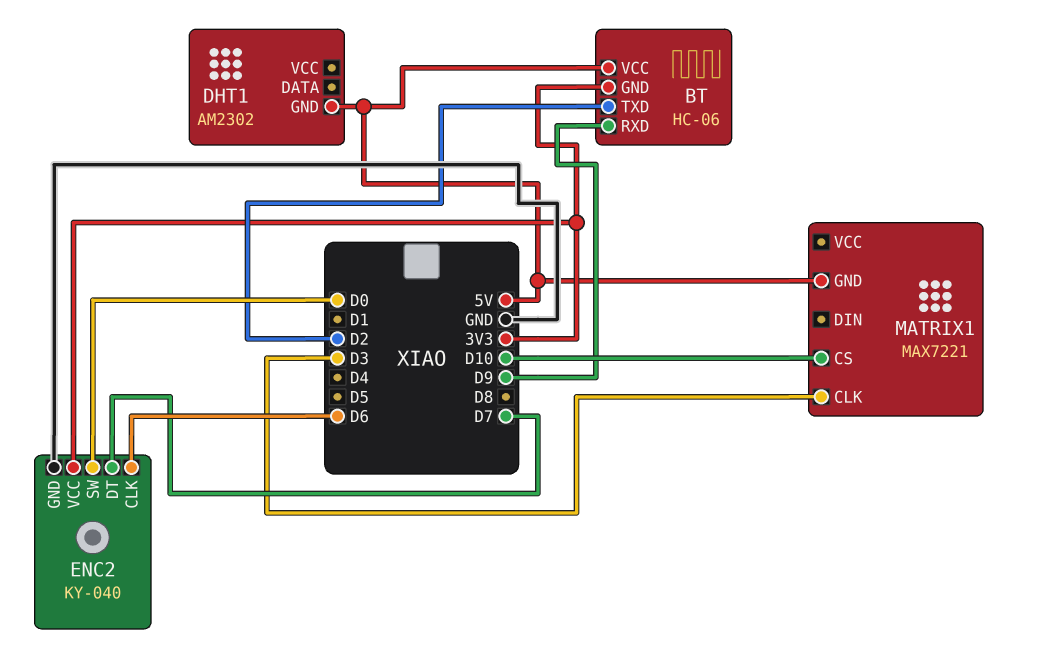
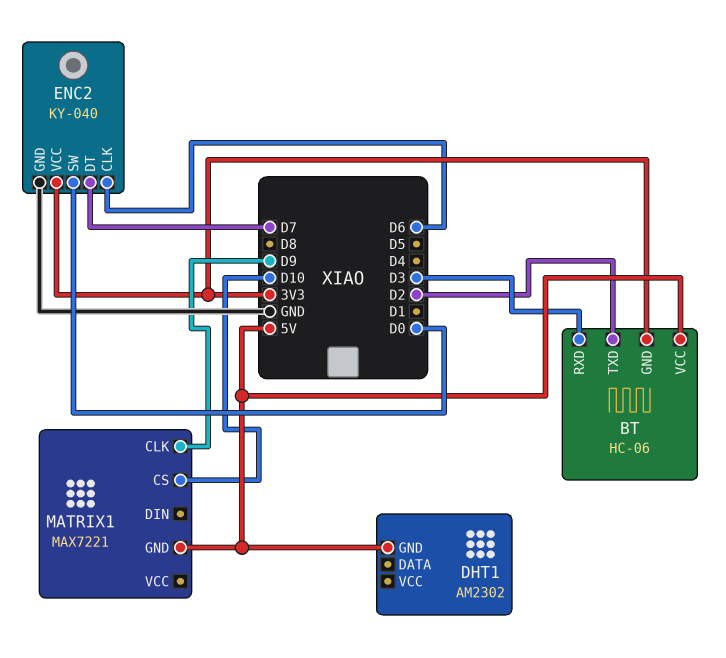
BT pin RXD: D9 -> D3
MATRIX1 pin CLK: D3 -> D9

